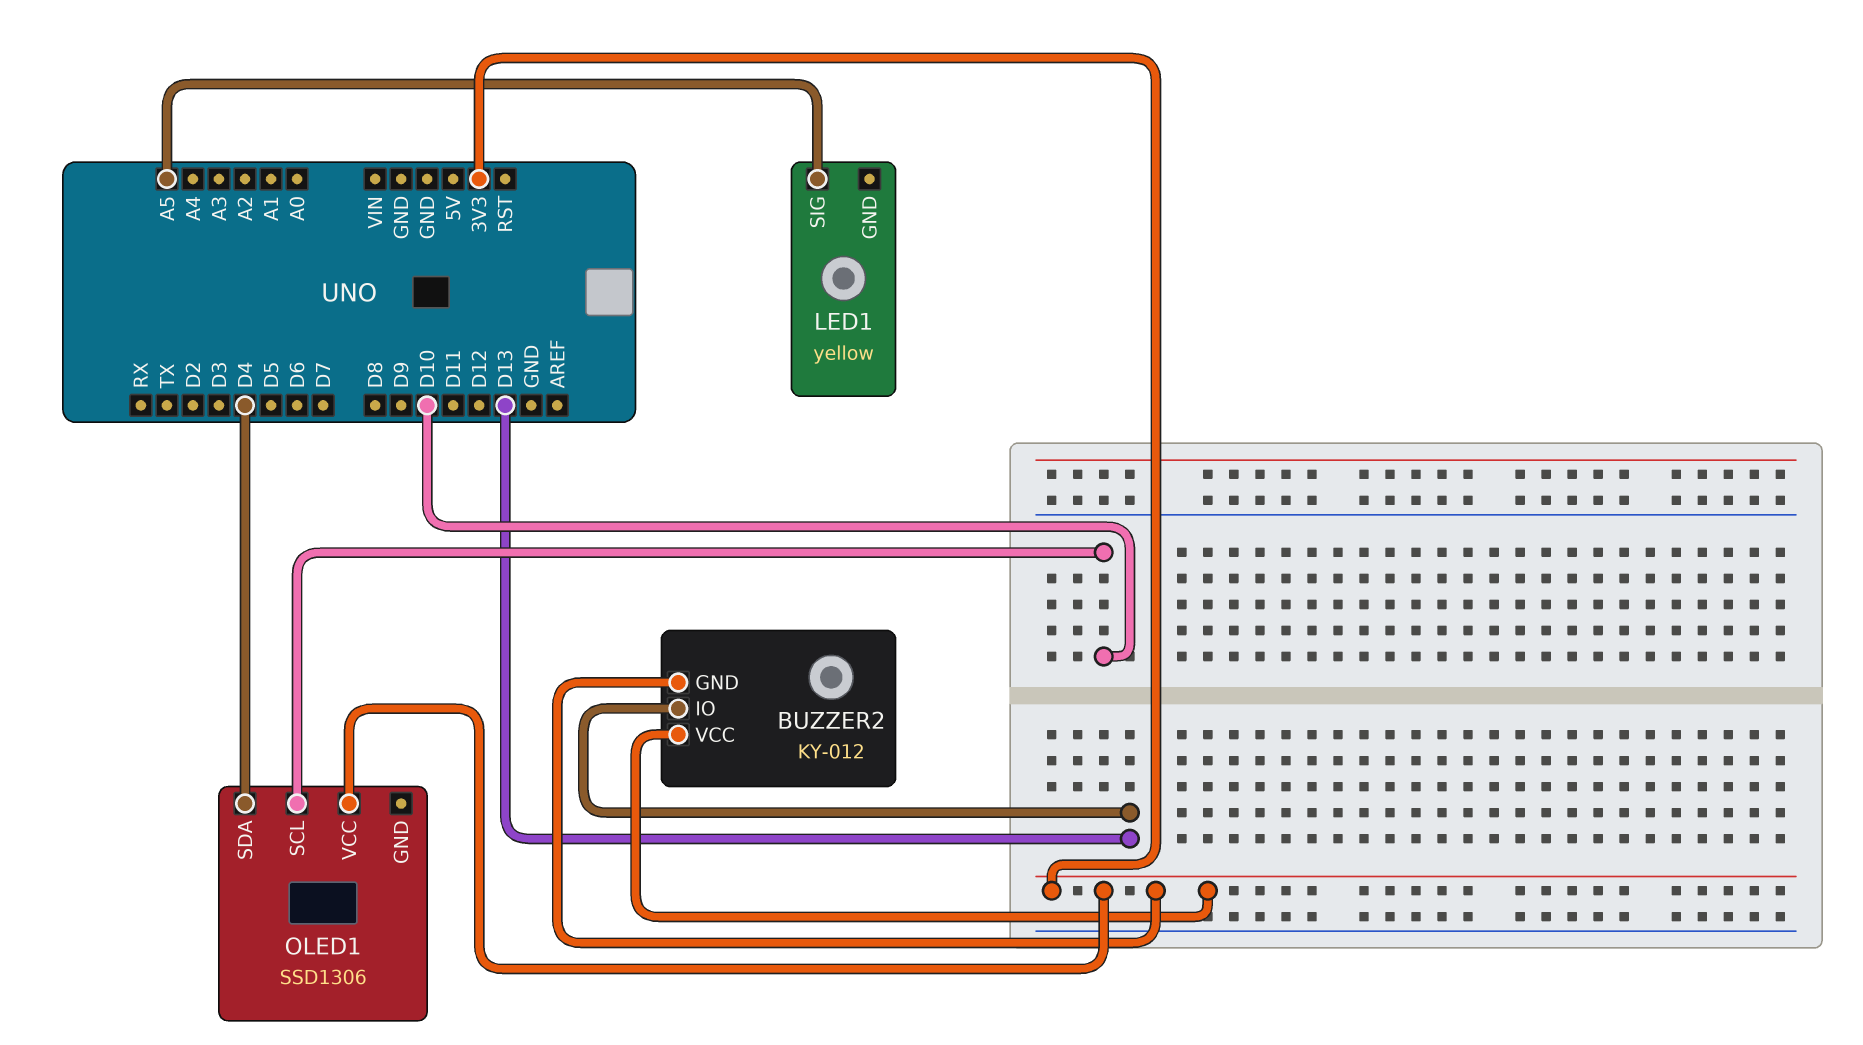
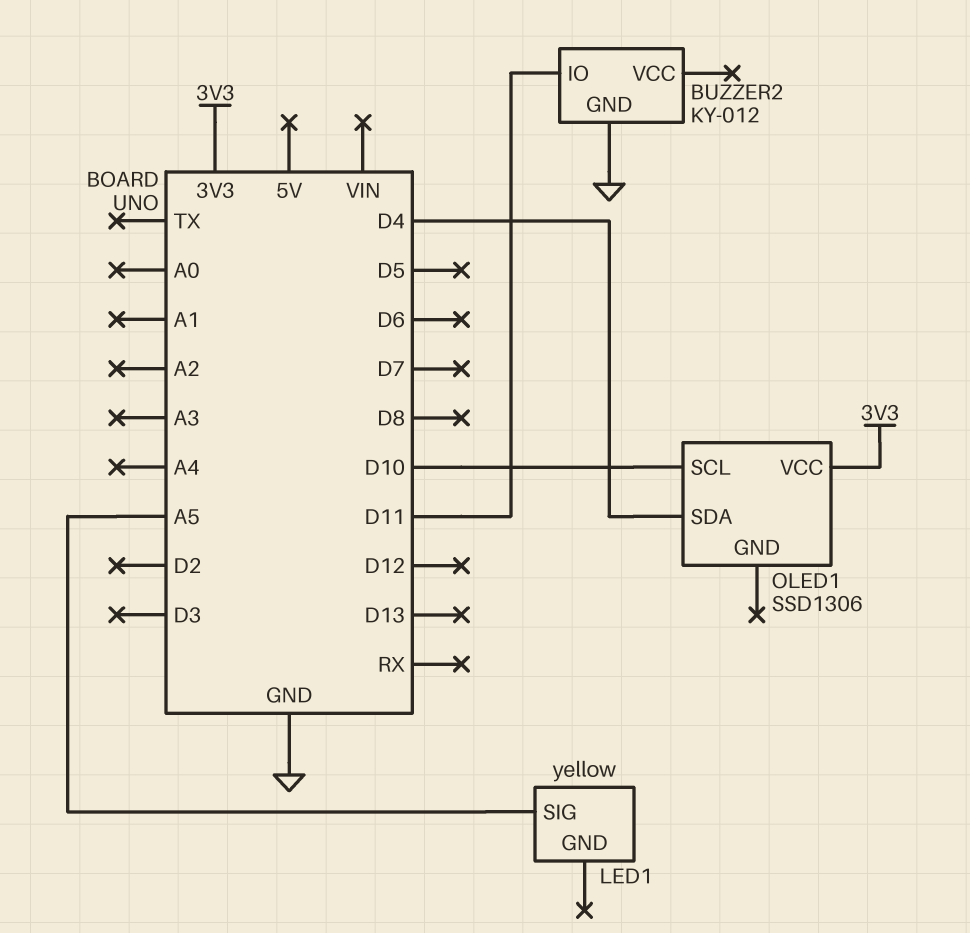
BUZZER2 pin GND: 3V3 -> GND
BUZZER2 pin IO: D13 -> D11
BUZZER2 pin VCC: 3V3 -> none

